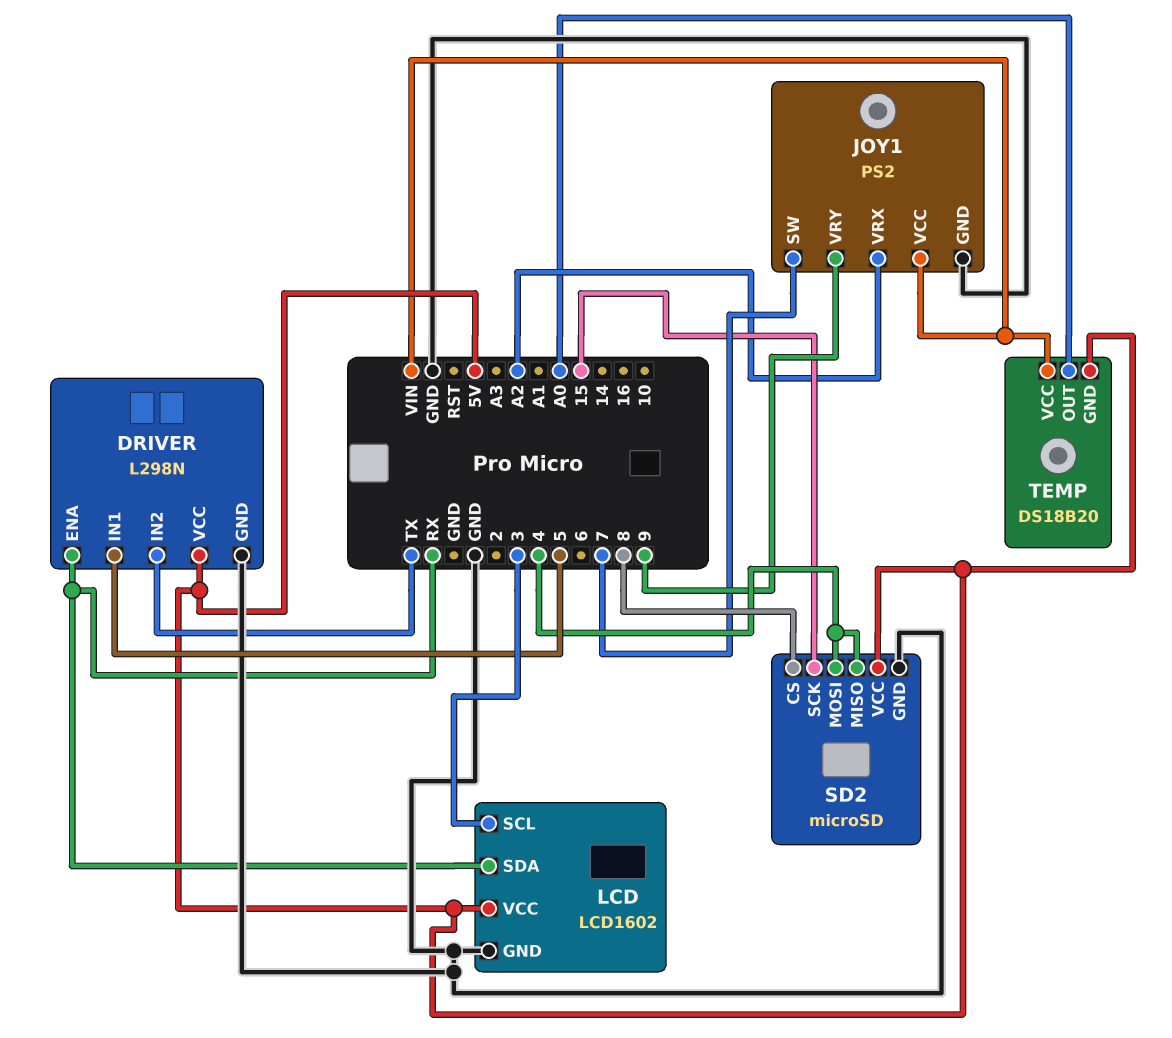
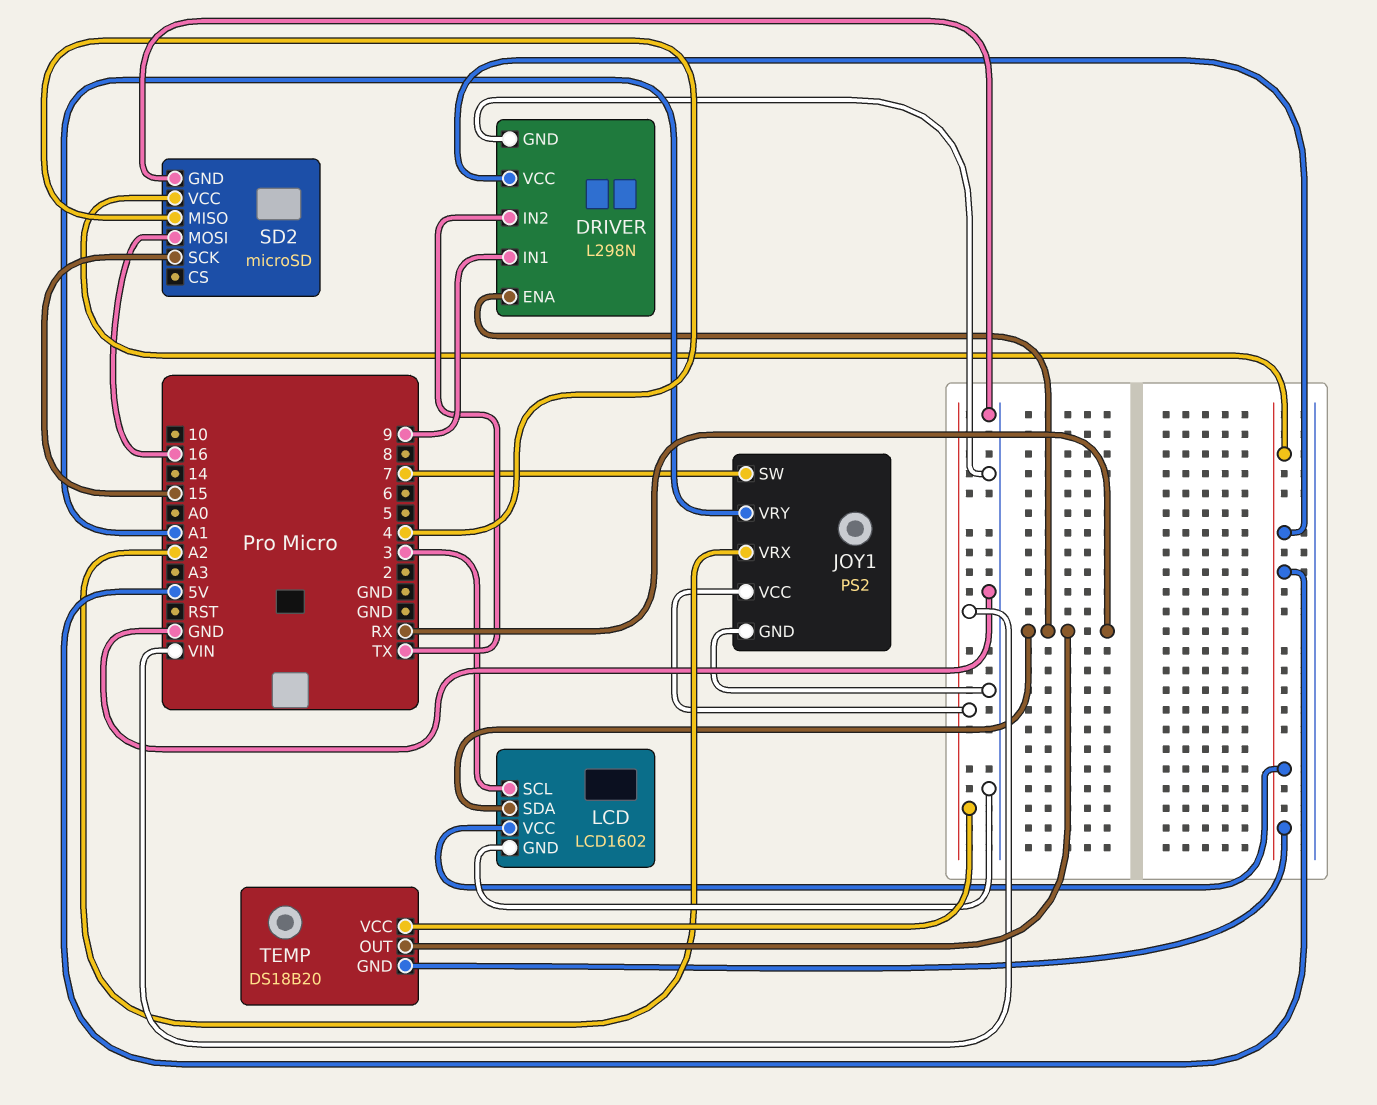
DRIVER pin IN1: 5 -> 9
JOY1 pin VRY: 9 -> A1
SD2 pin CS: 8 -> none
SD2 pin MOSI: 4 -> 16
TEMP pin OUT: A0 -> RX

